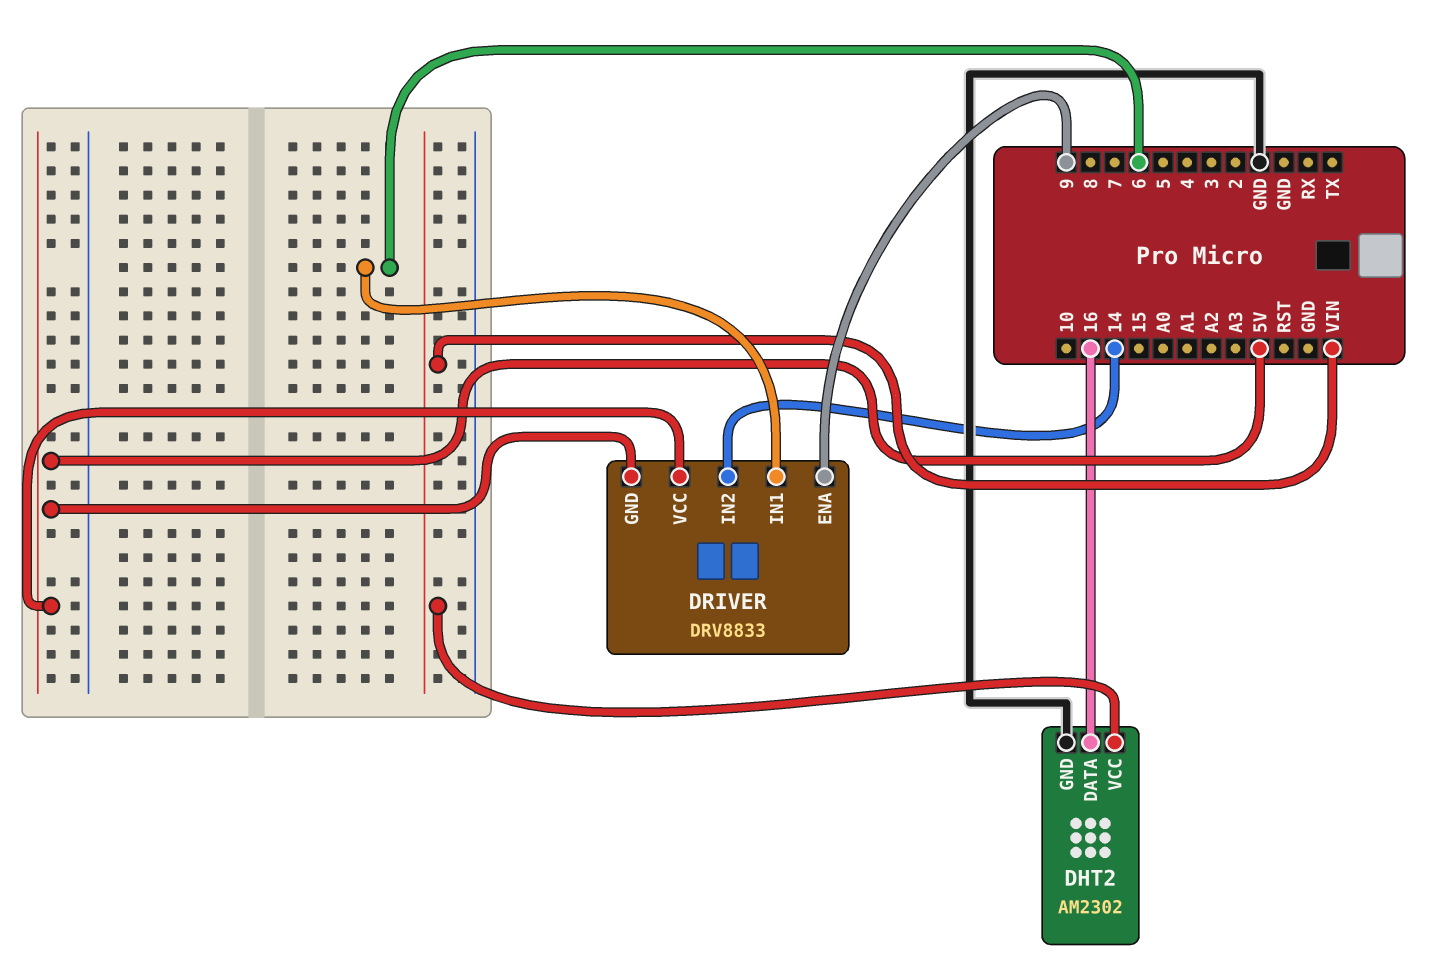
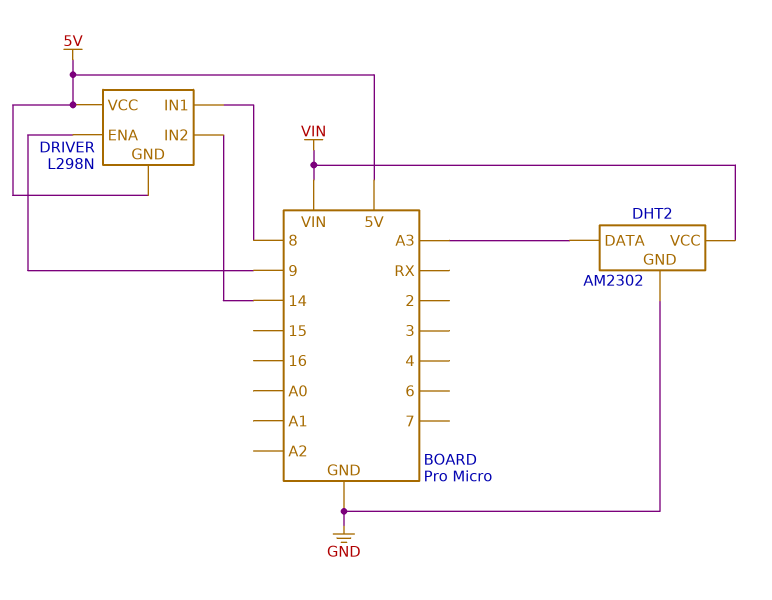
DHT2 pin DATA: 16 -> A3
DRIVER: DRV8833 -> L298N
DRIVER pin IN1: 6 -> 8

